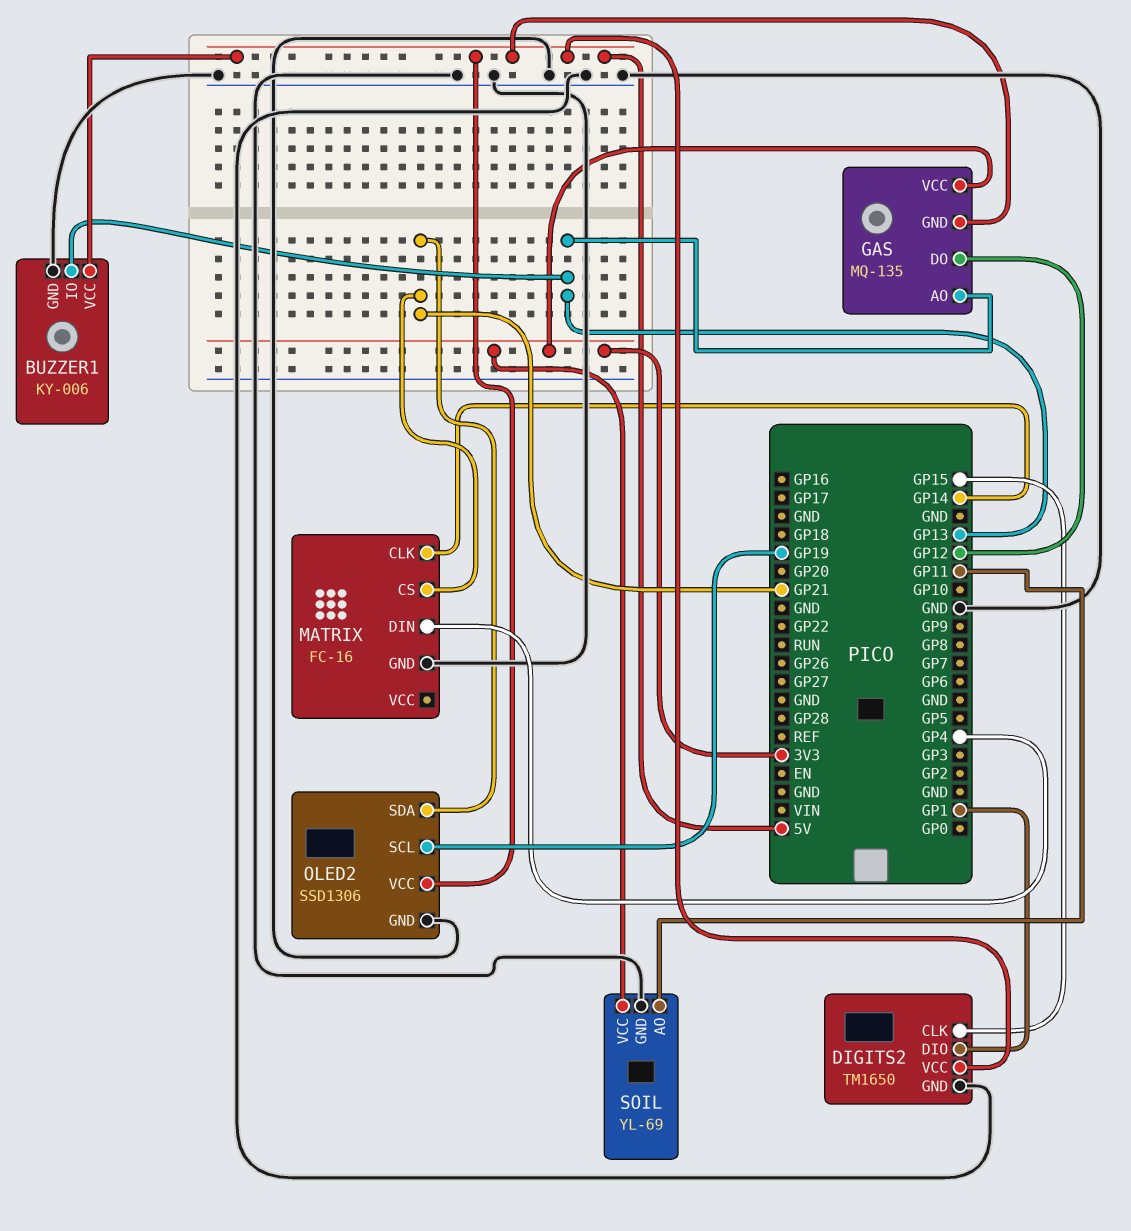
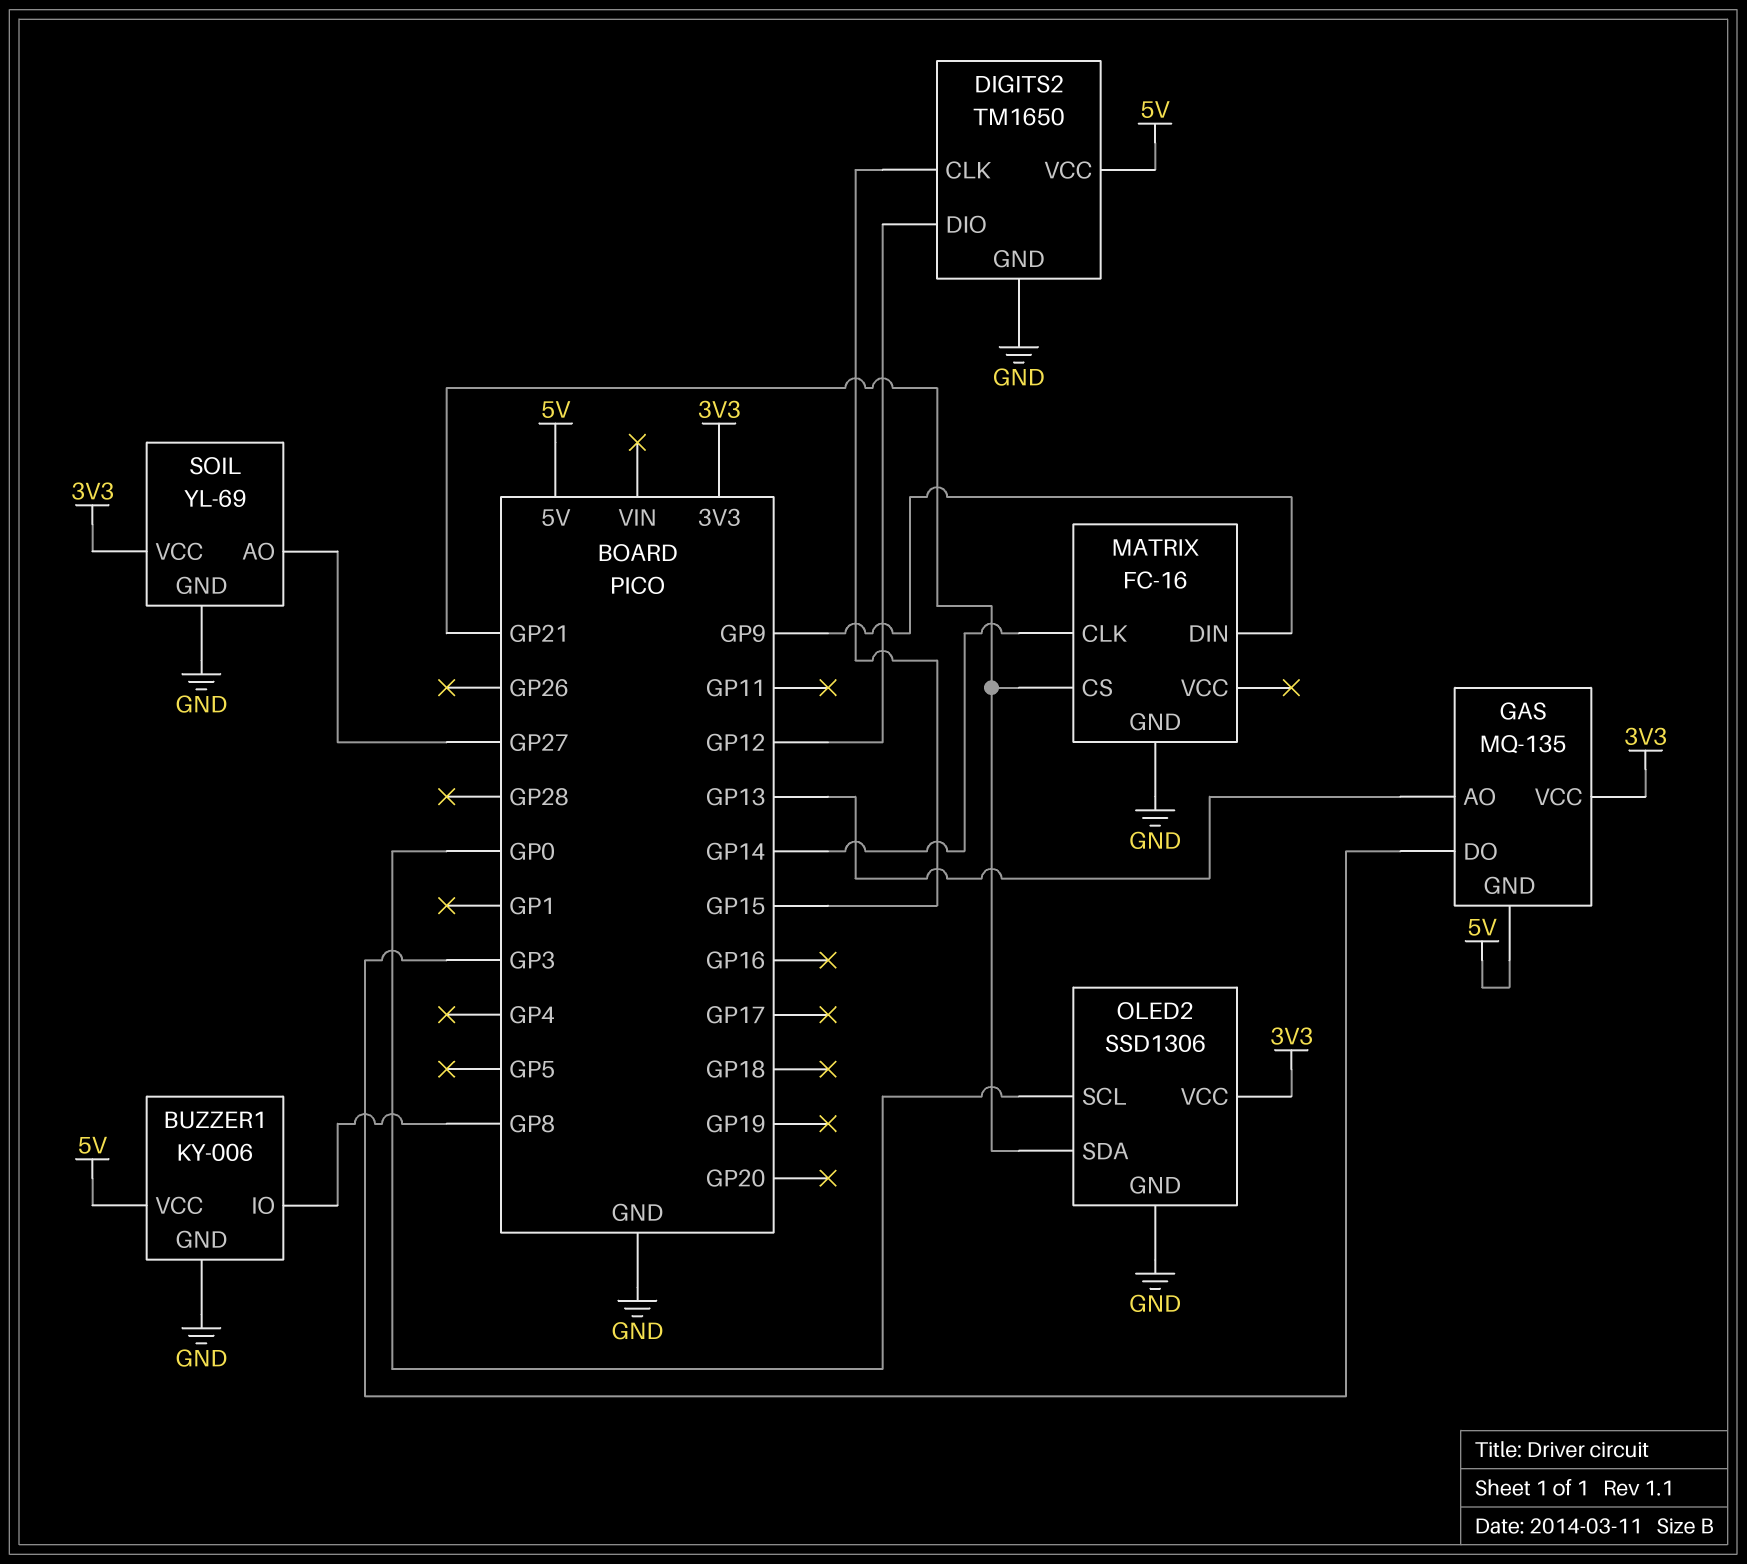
BUZZER1 pin IO: GP13 -> GP8
DIGITS2 pin DIO: GP1 -> GP12
GAS pin DO: GP12 -> GP3
MATRIX pin DIN: GP4 -> GP9
OLED2 pin SCL: GP19 -> GP0
OLED2 pin VCC: 5V -> 3V3
SOIL pin AO: GP11 -> GP27

